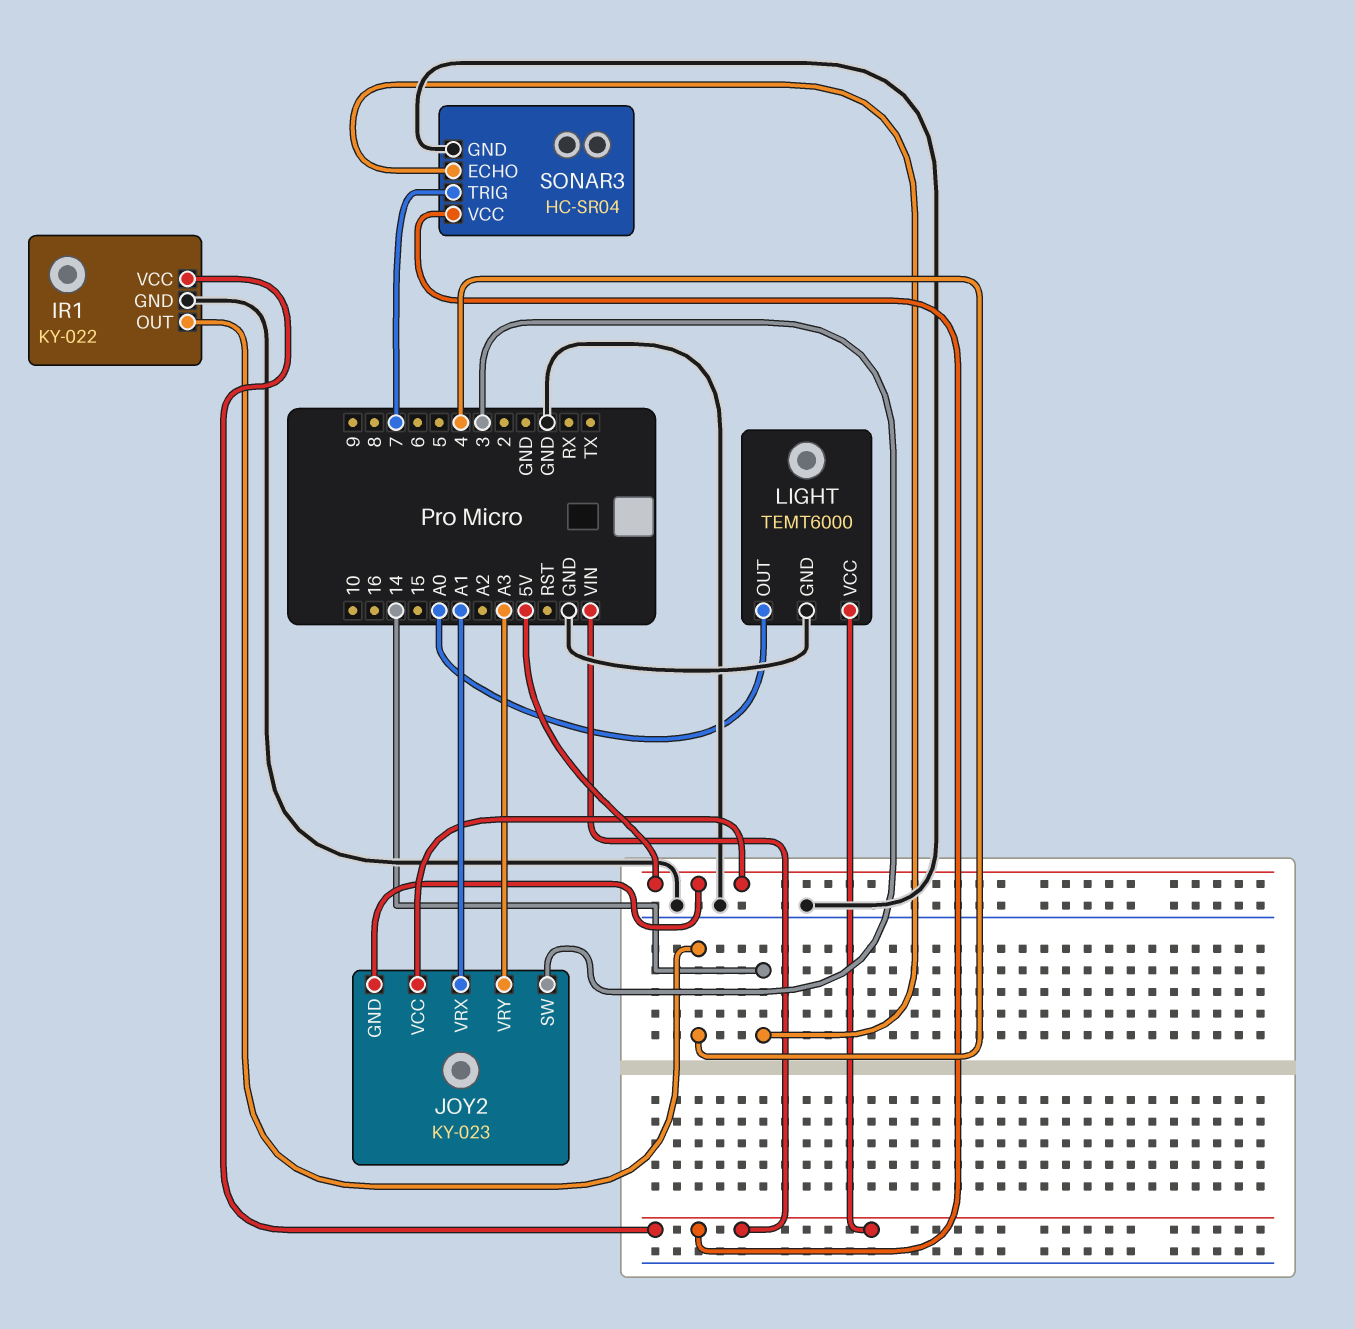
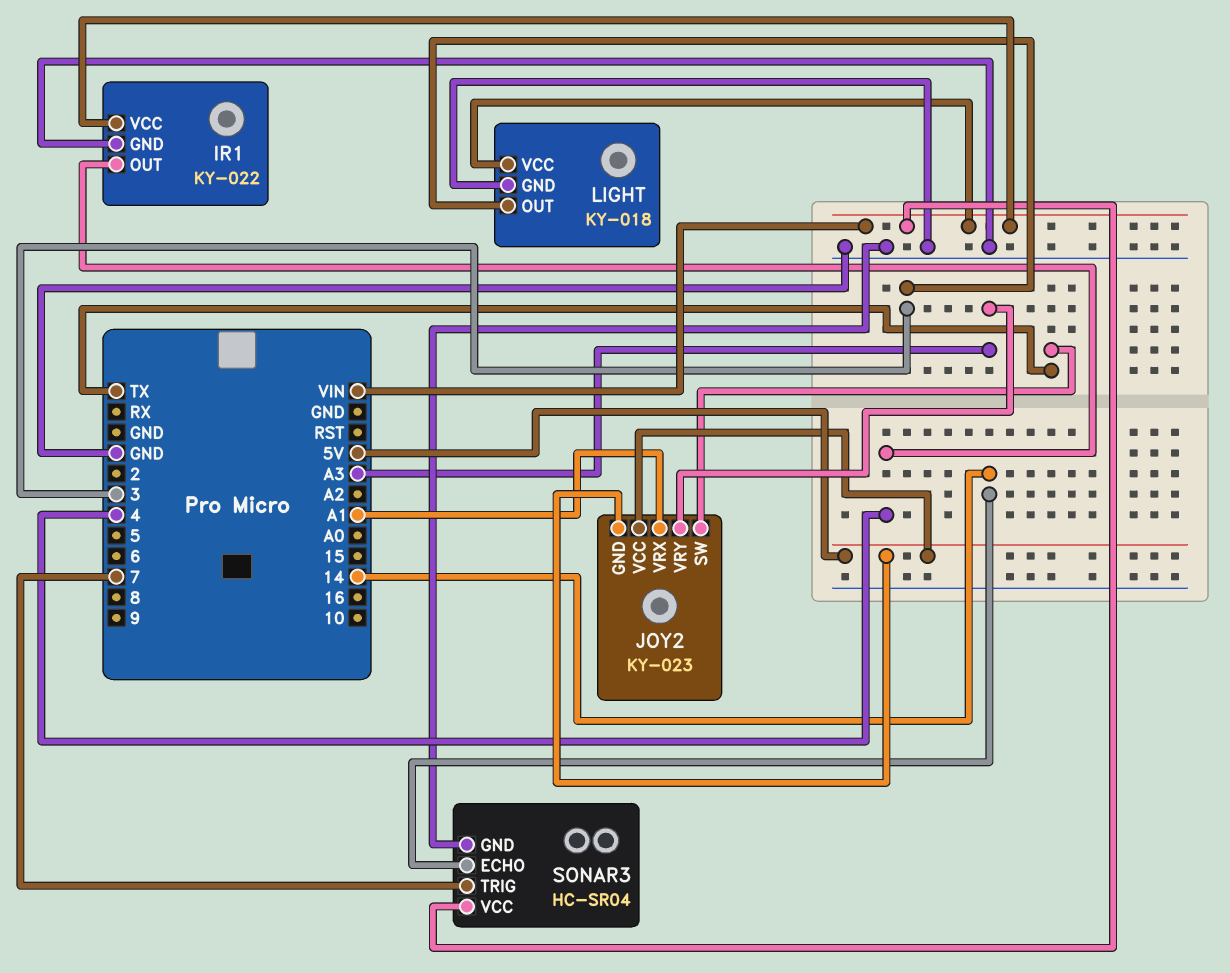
JOY2 pin SW: 3 -> TX
LIGHT: TEMT6000 -> KY-018
LIGHT pin OUT: A0 -> 3

